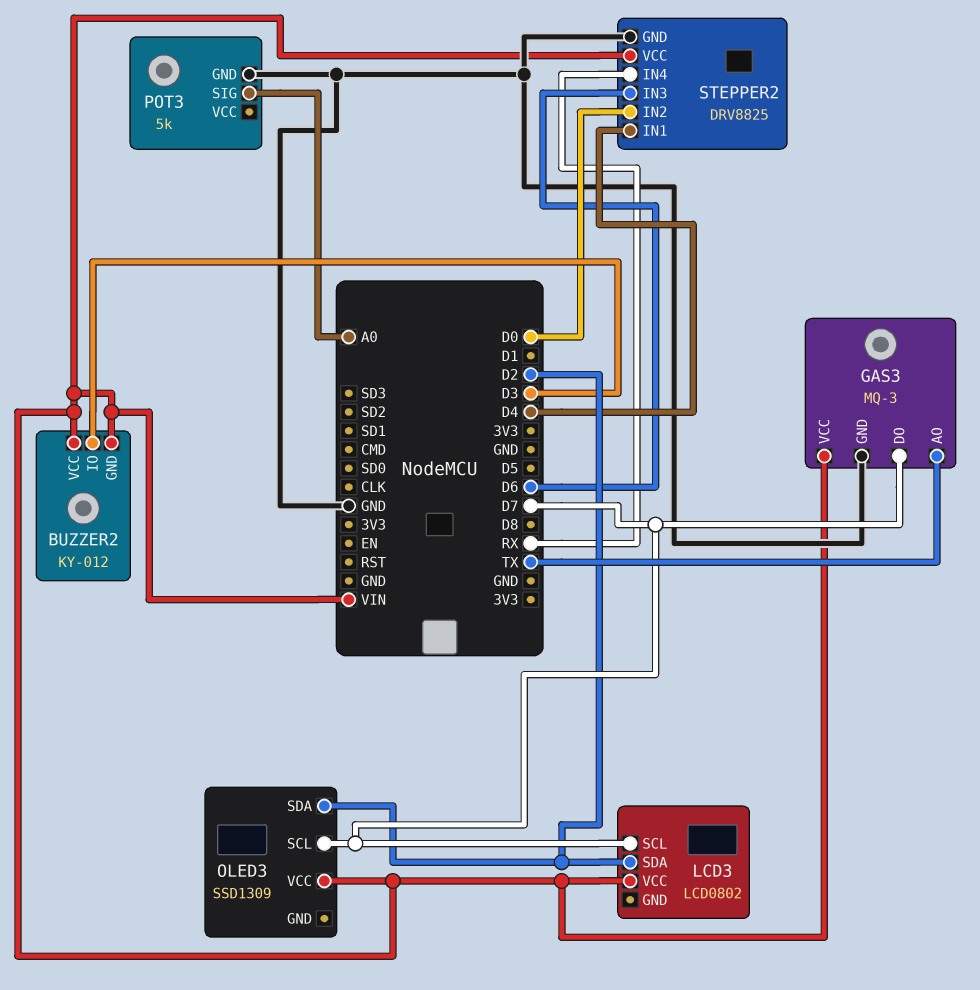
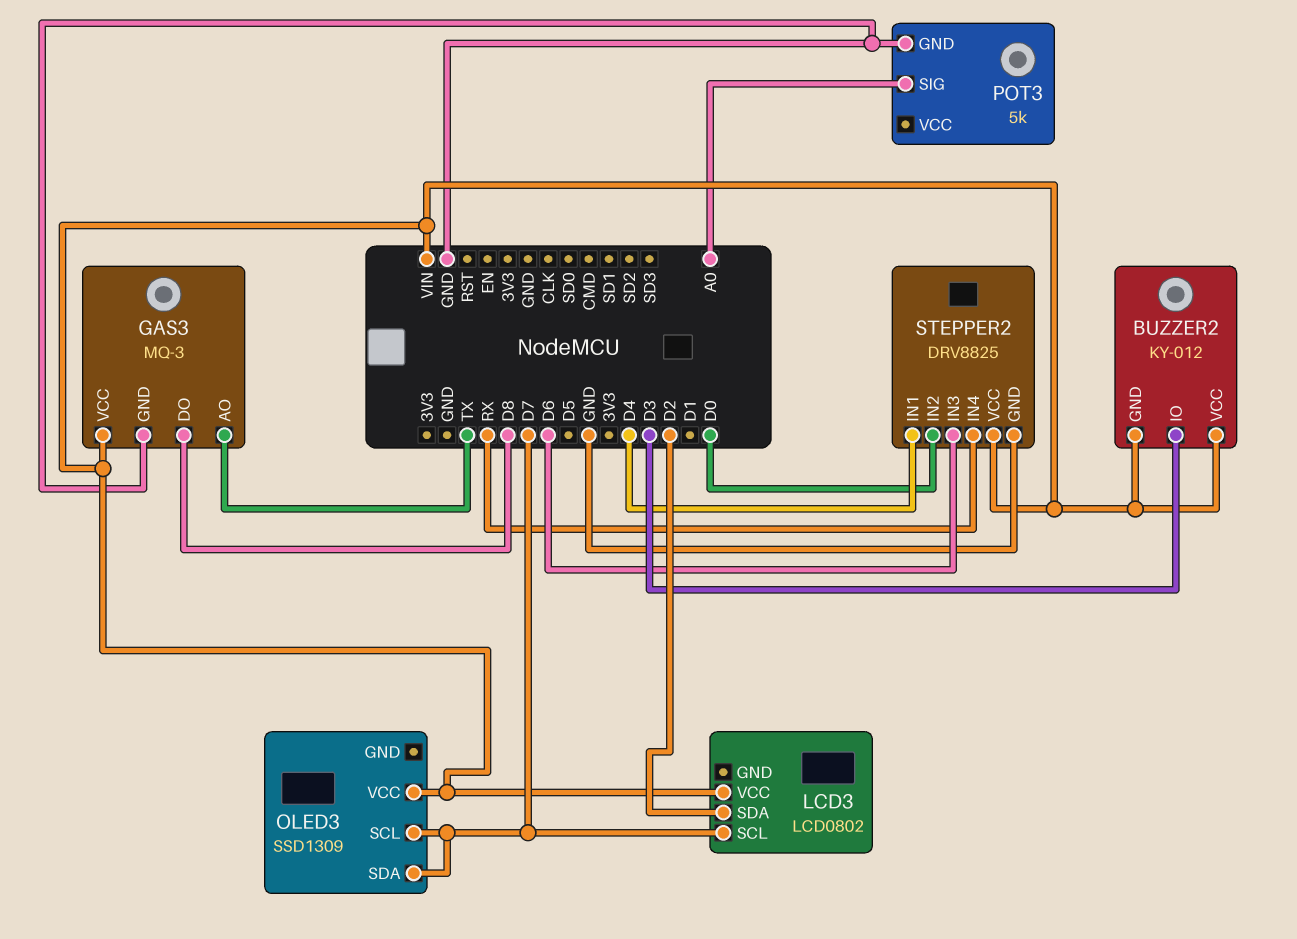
GAS3 pin DO: D7 -> D8
OLED3 pin SDA: D2 -> D7

